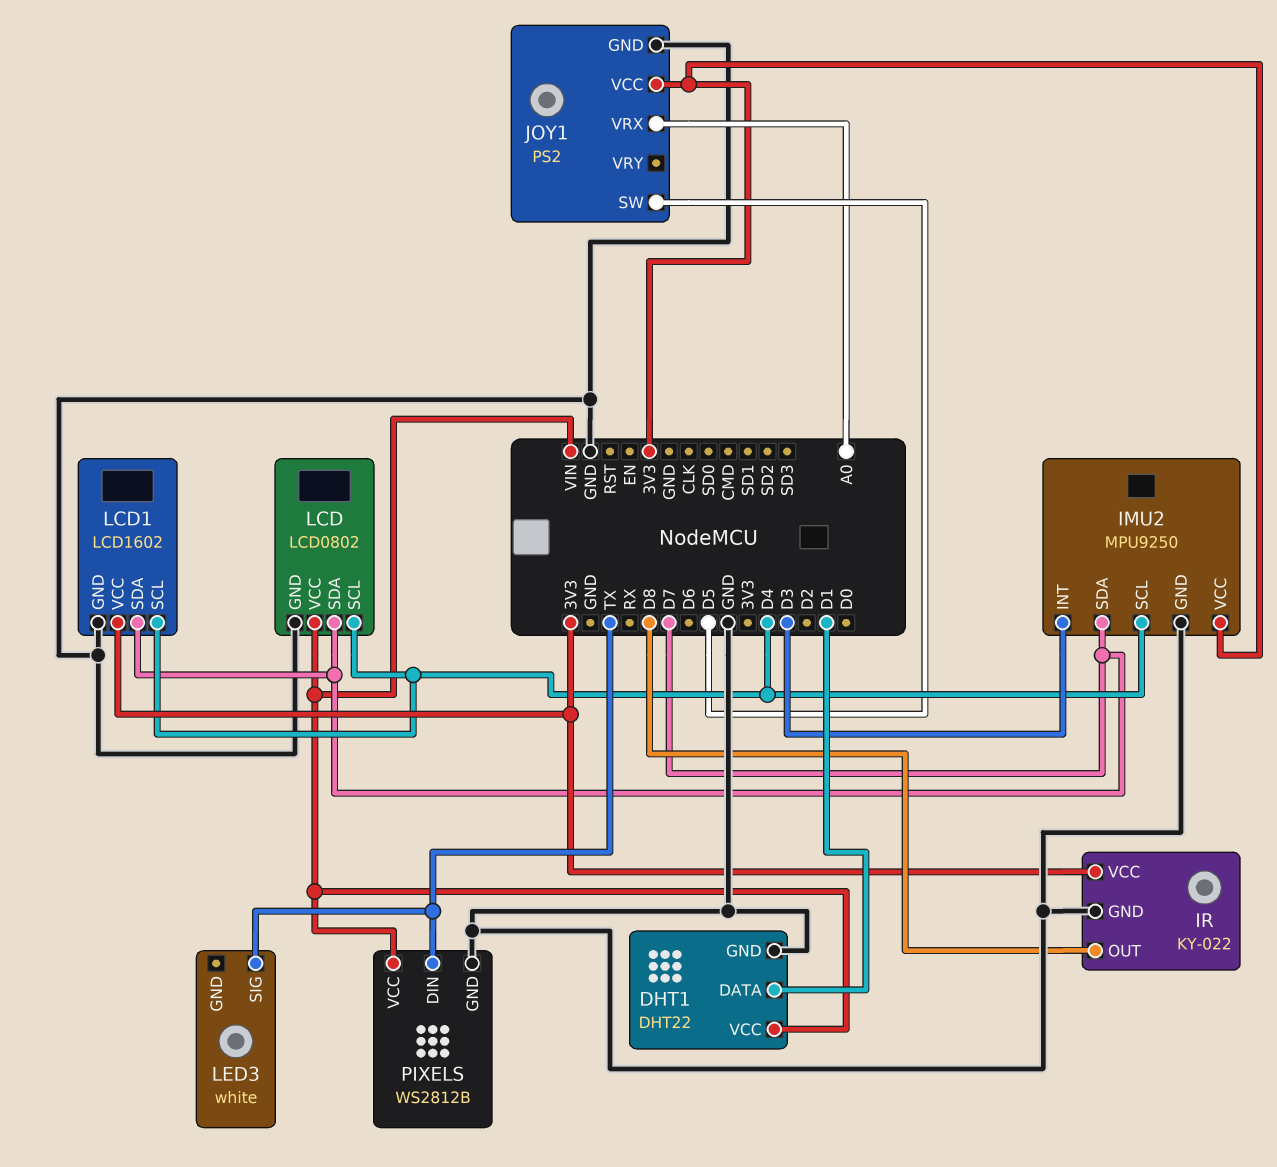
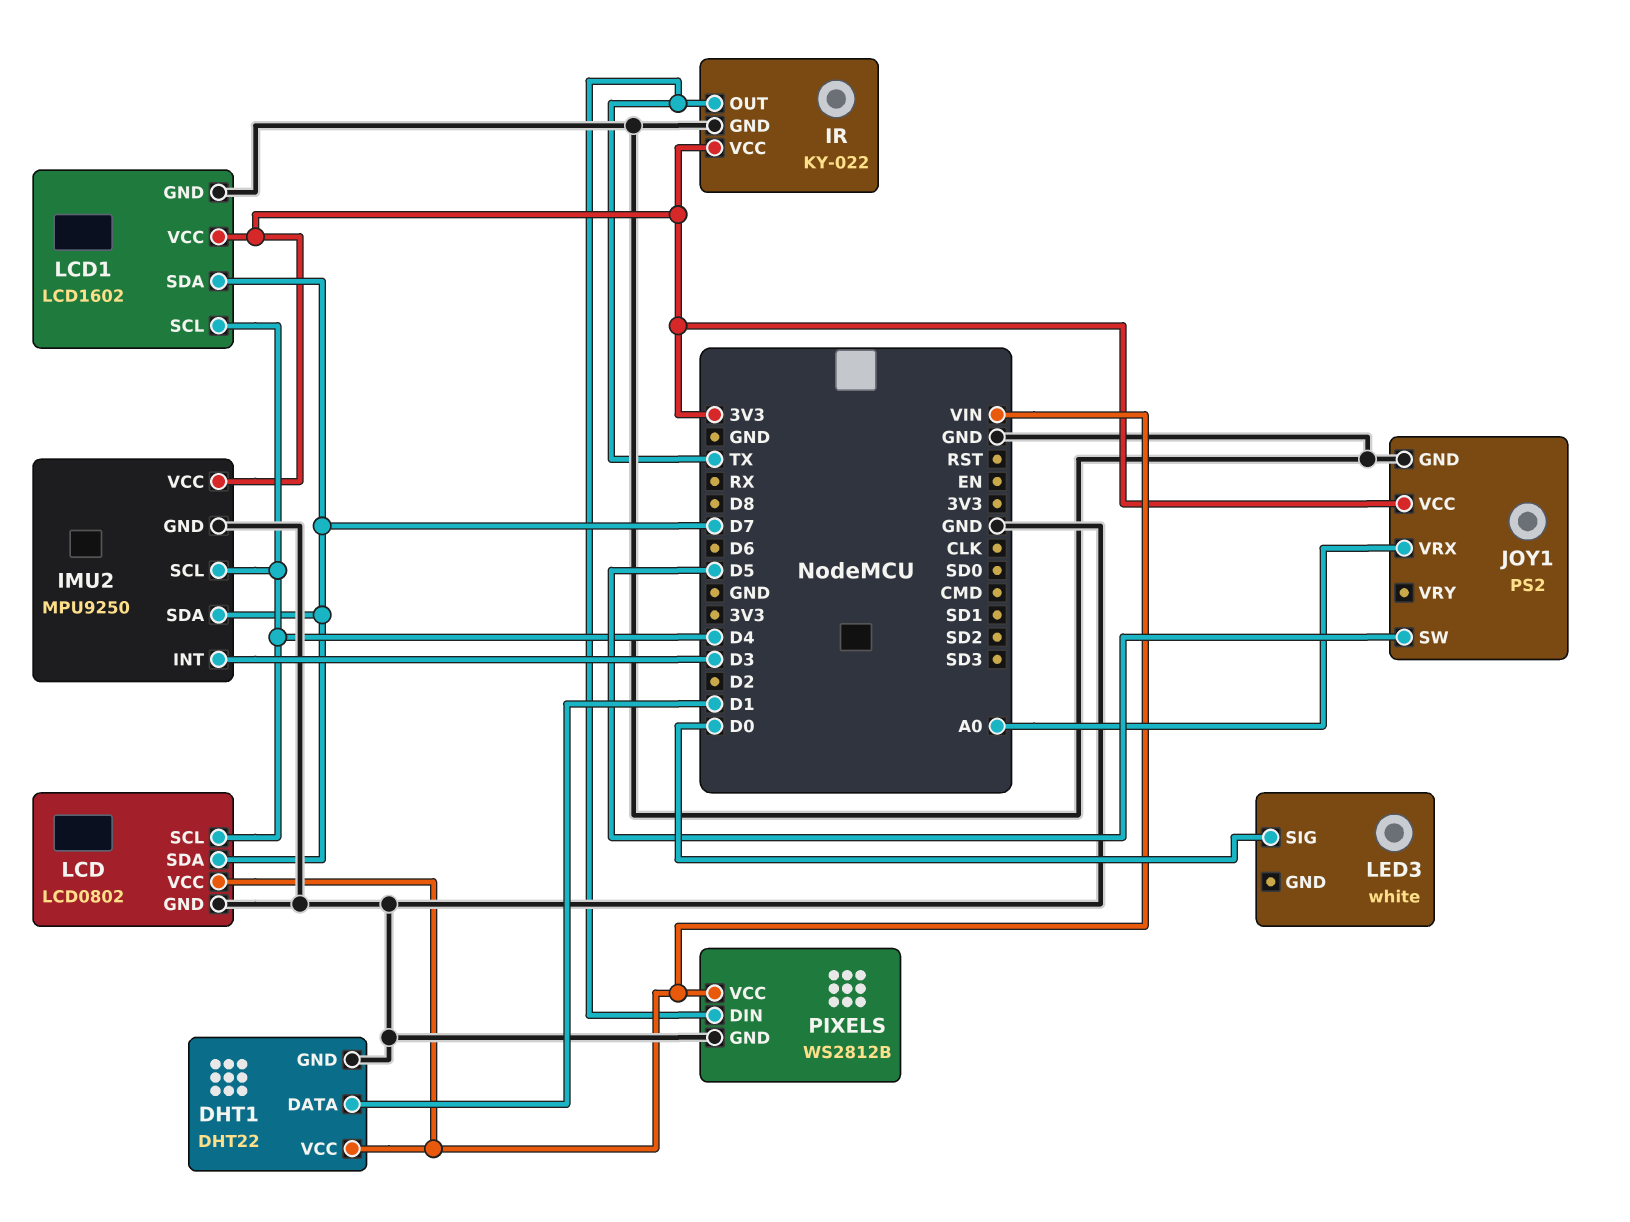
IR pin OUT: D8 -> TX
LED3 pin SIG: TX -> D0

